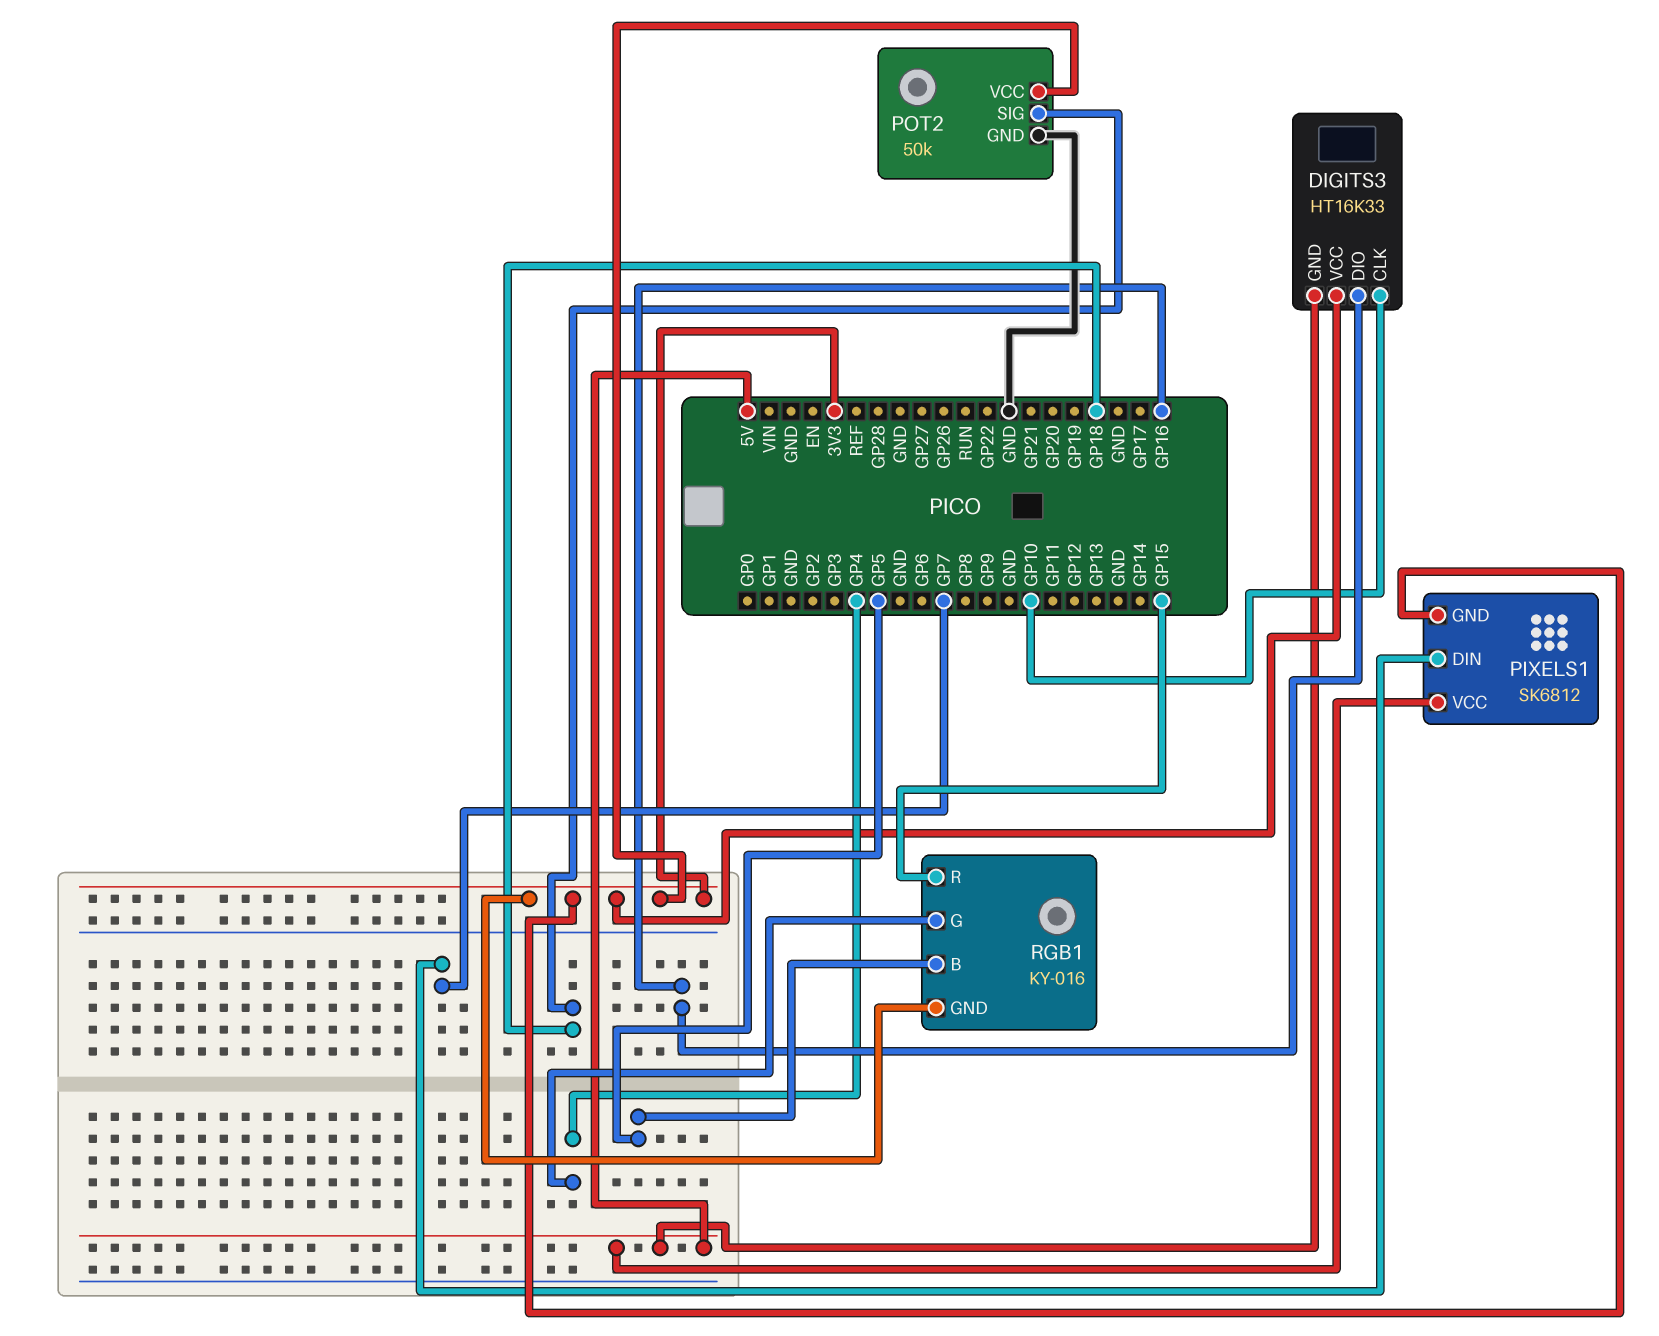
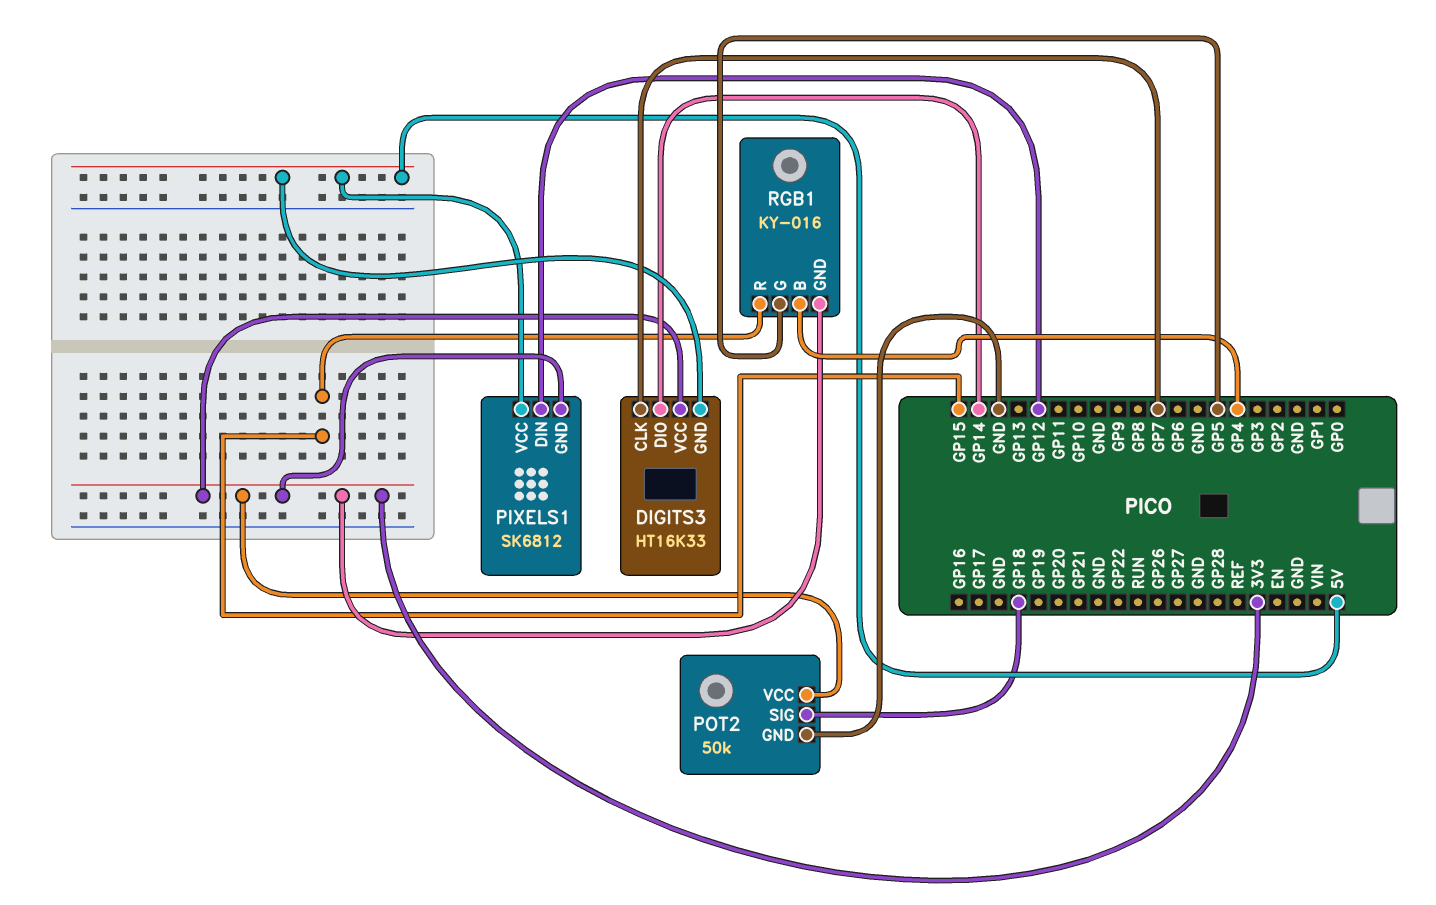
DIGITS3 pin CLK: GP10 -> GP7
DIGITS3 pin DIO: GP16 -> GP14
PIXELS1 pin DIN: GP7 -> GP12
RGB1 pin B: GP5 -> GP4
RGB1 pin G: GP4 -> GP5

